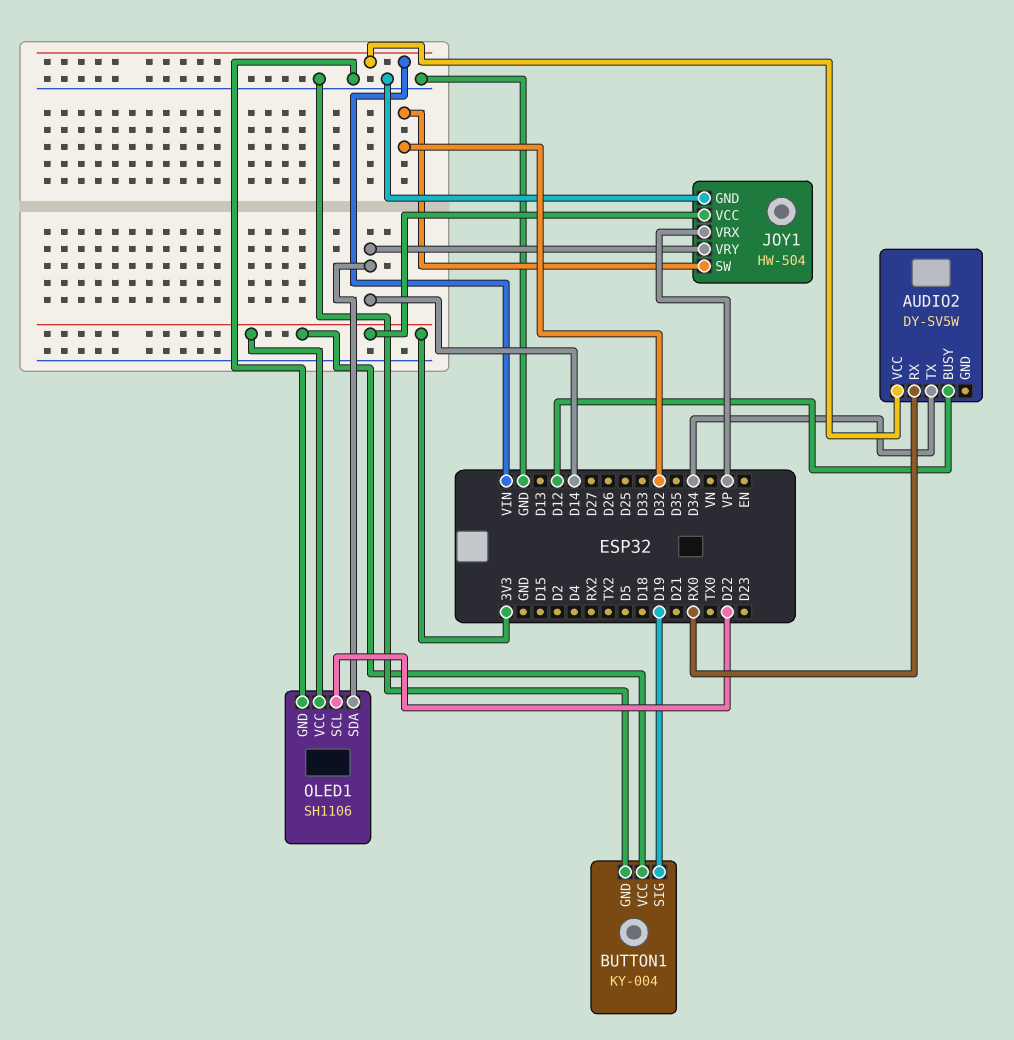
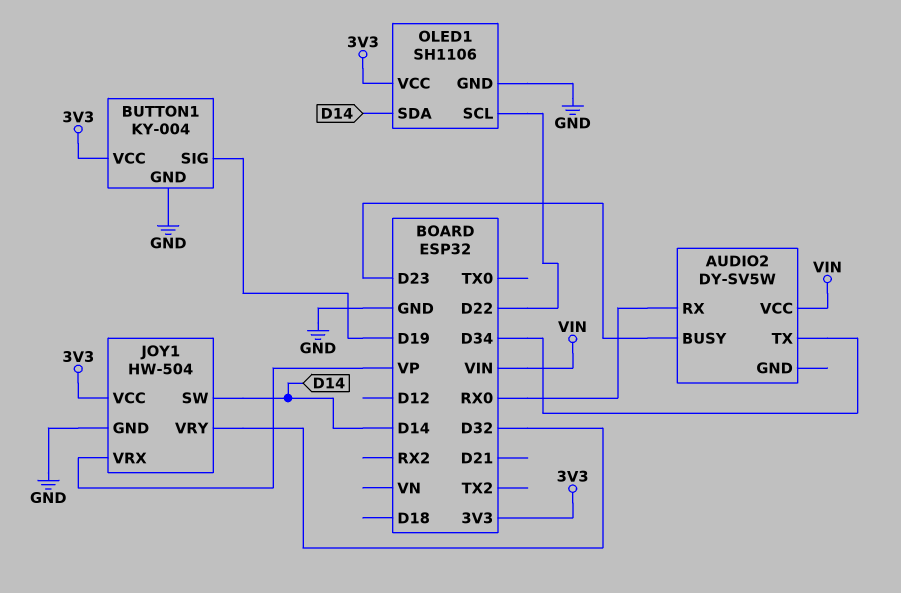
AUDIO2 pin BUSY: D12 -> D23
JOY1 pin SW: D32 -> D14
JOY1 pin VRY: D14 -> D32

